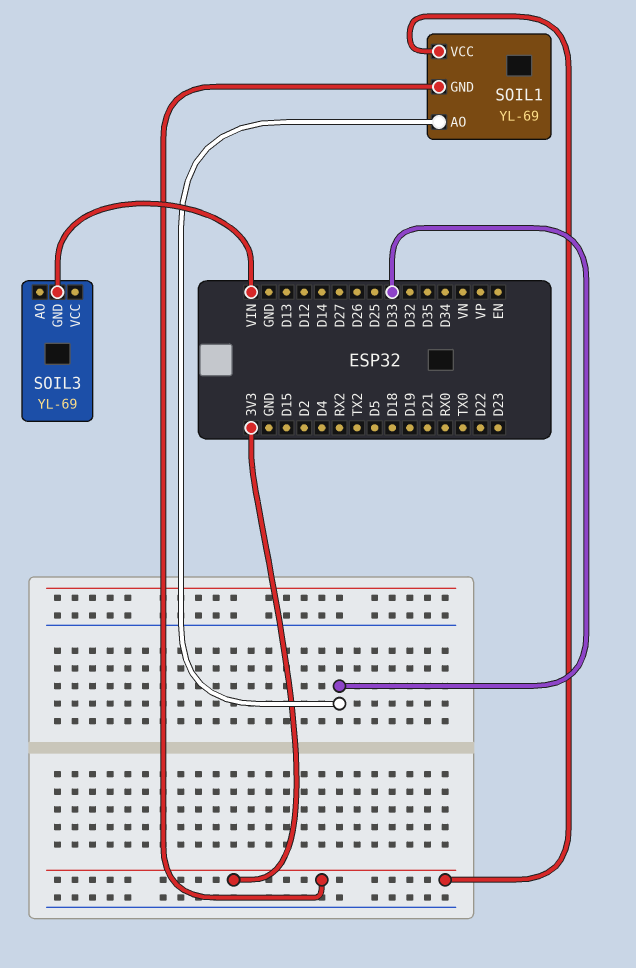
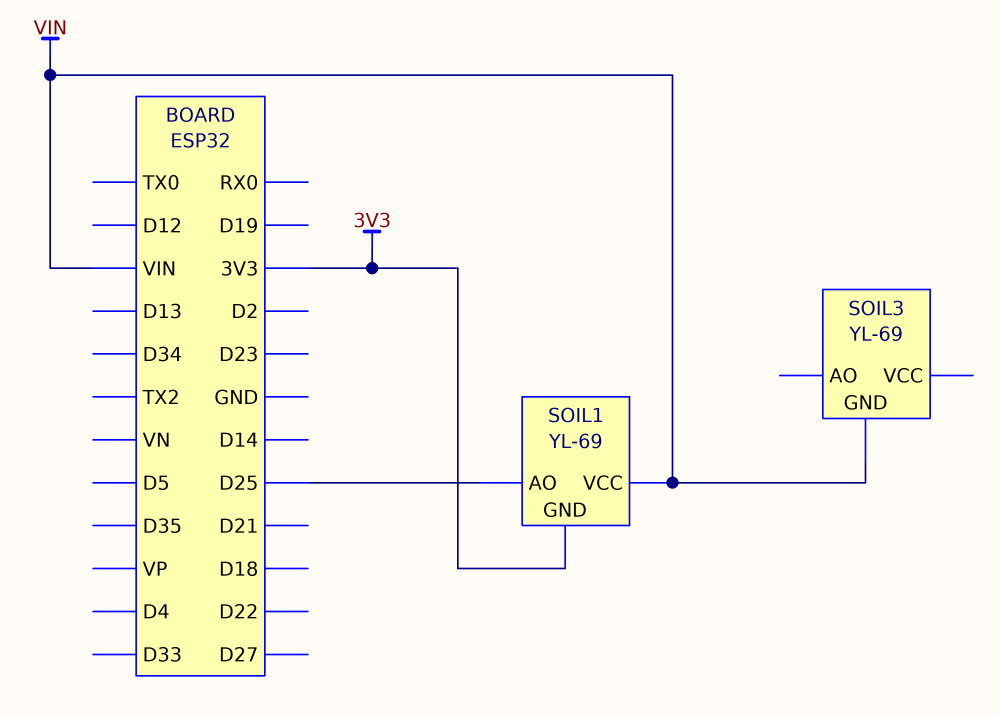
SOIL1 pin AO: D33 -> D25
SOIL1 pin VCC: 3V3 -> VIN

